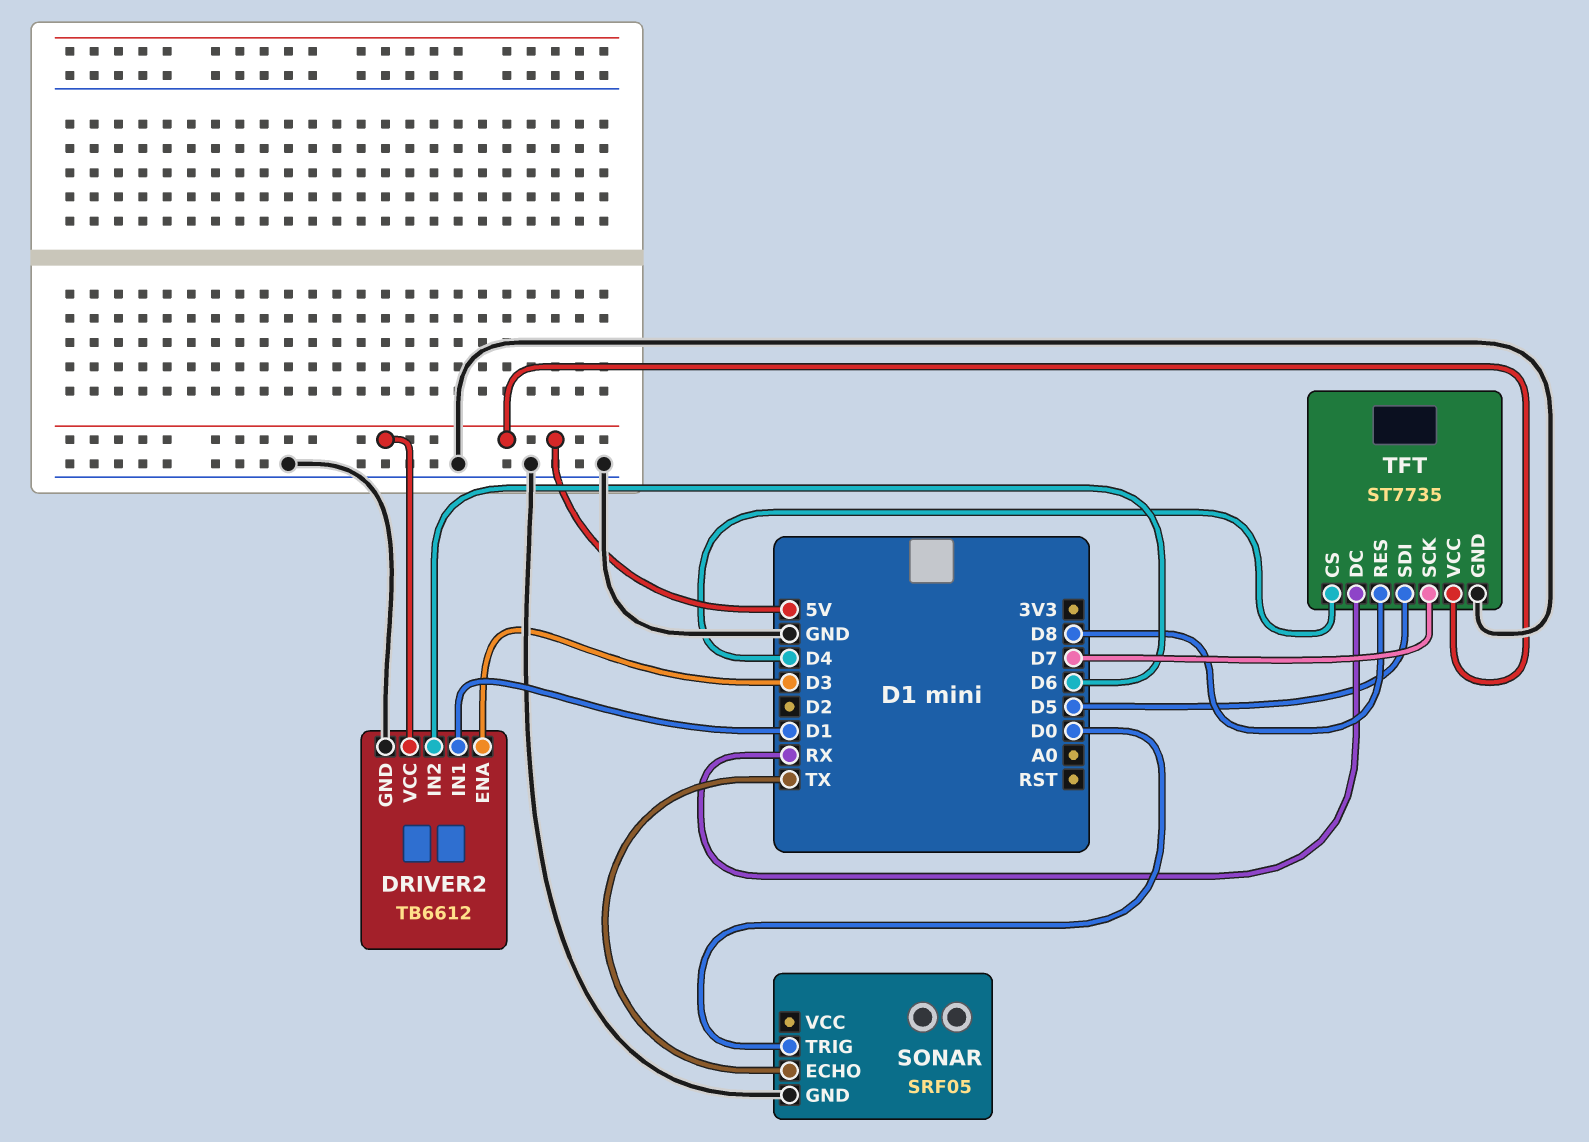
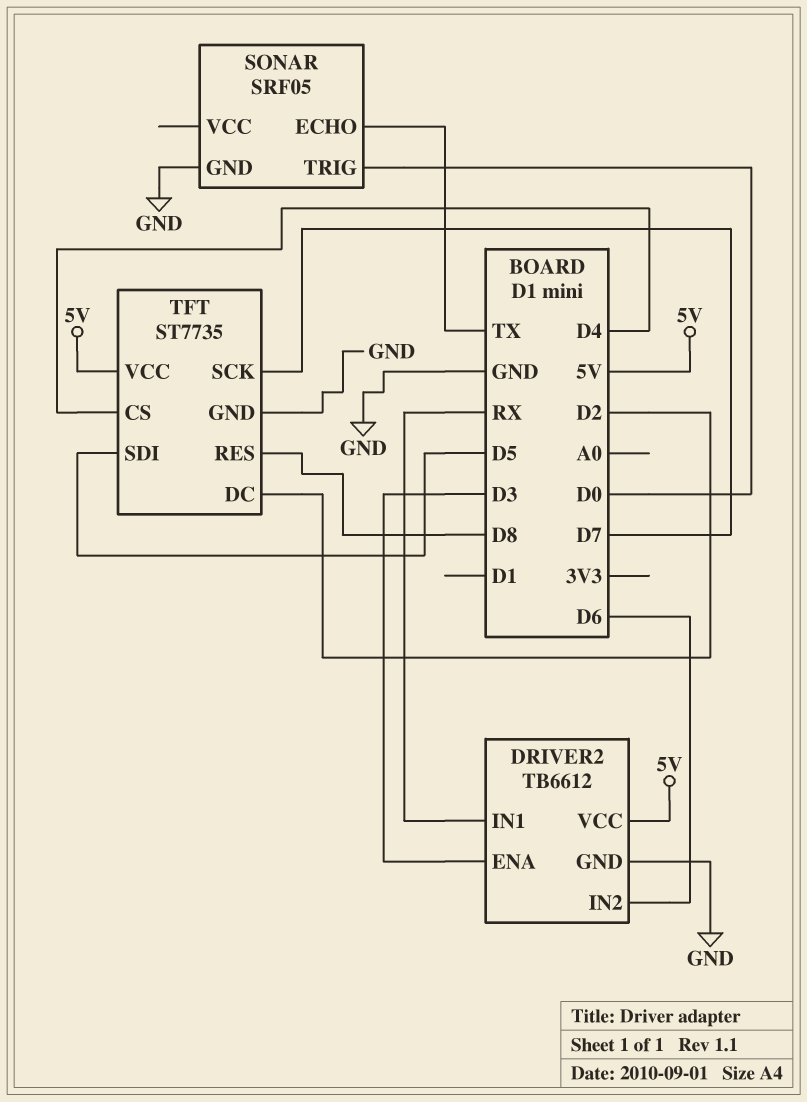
DRIVER2 pin IN1: D1 -> RX
TFT pin DC: RX -> D2

